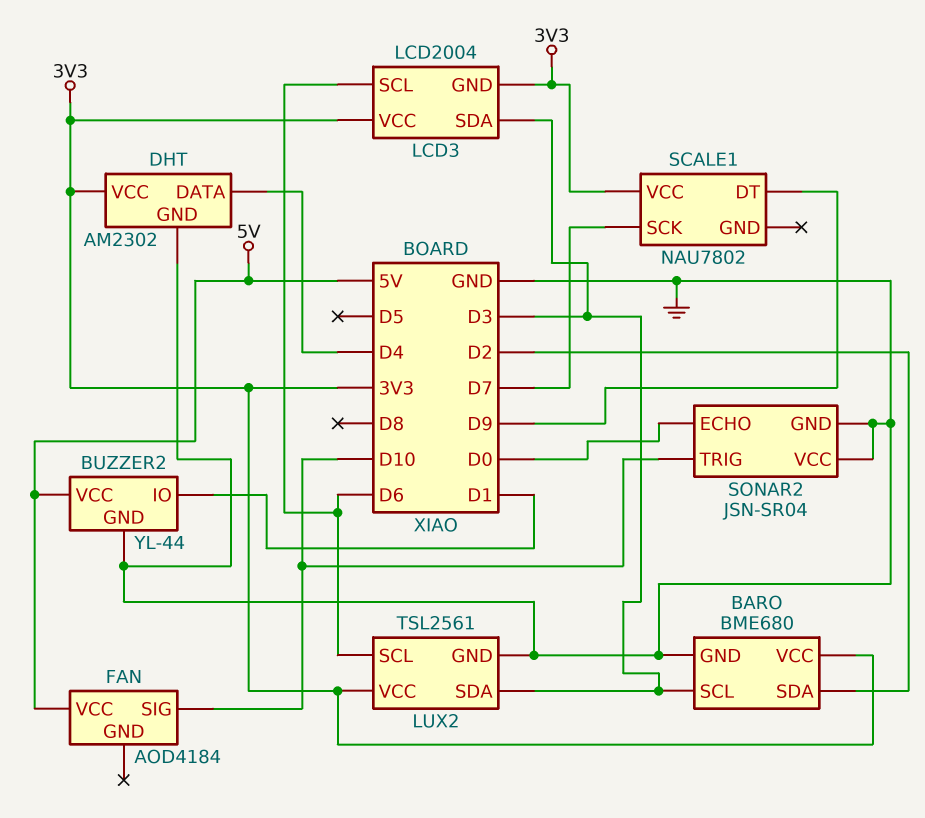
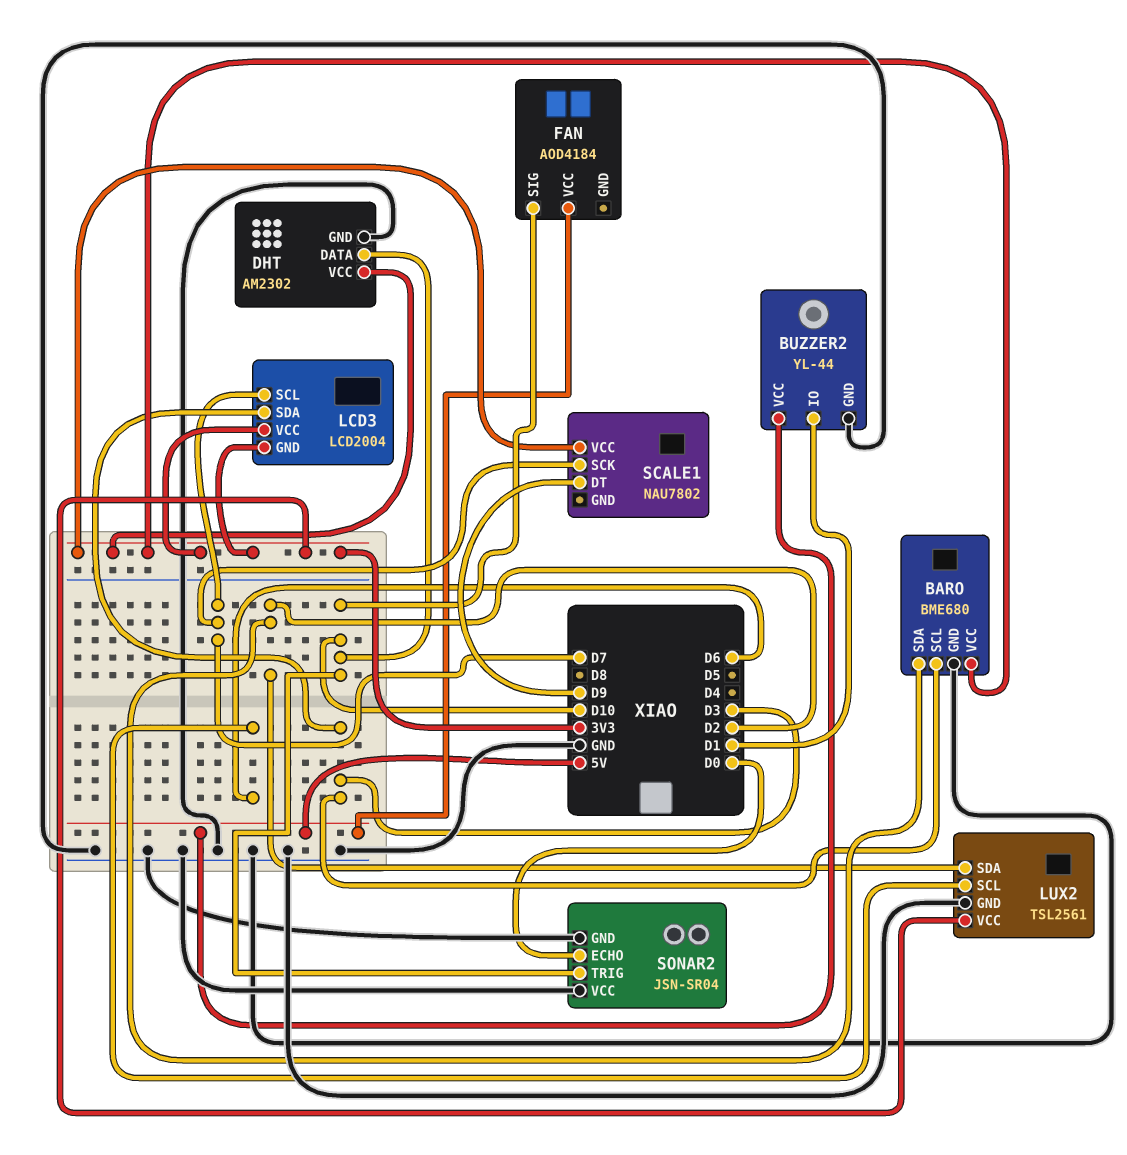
DHT pin DATA: D4 -> D10
LCD3 pin SCL: D6 -> D7
LUX2 pin SDA: D3 -> D2

